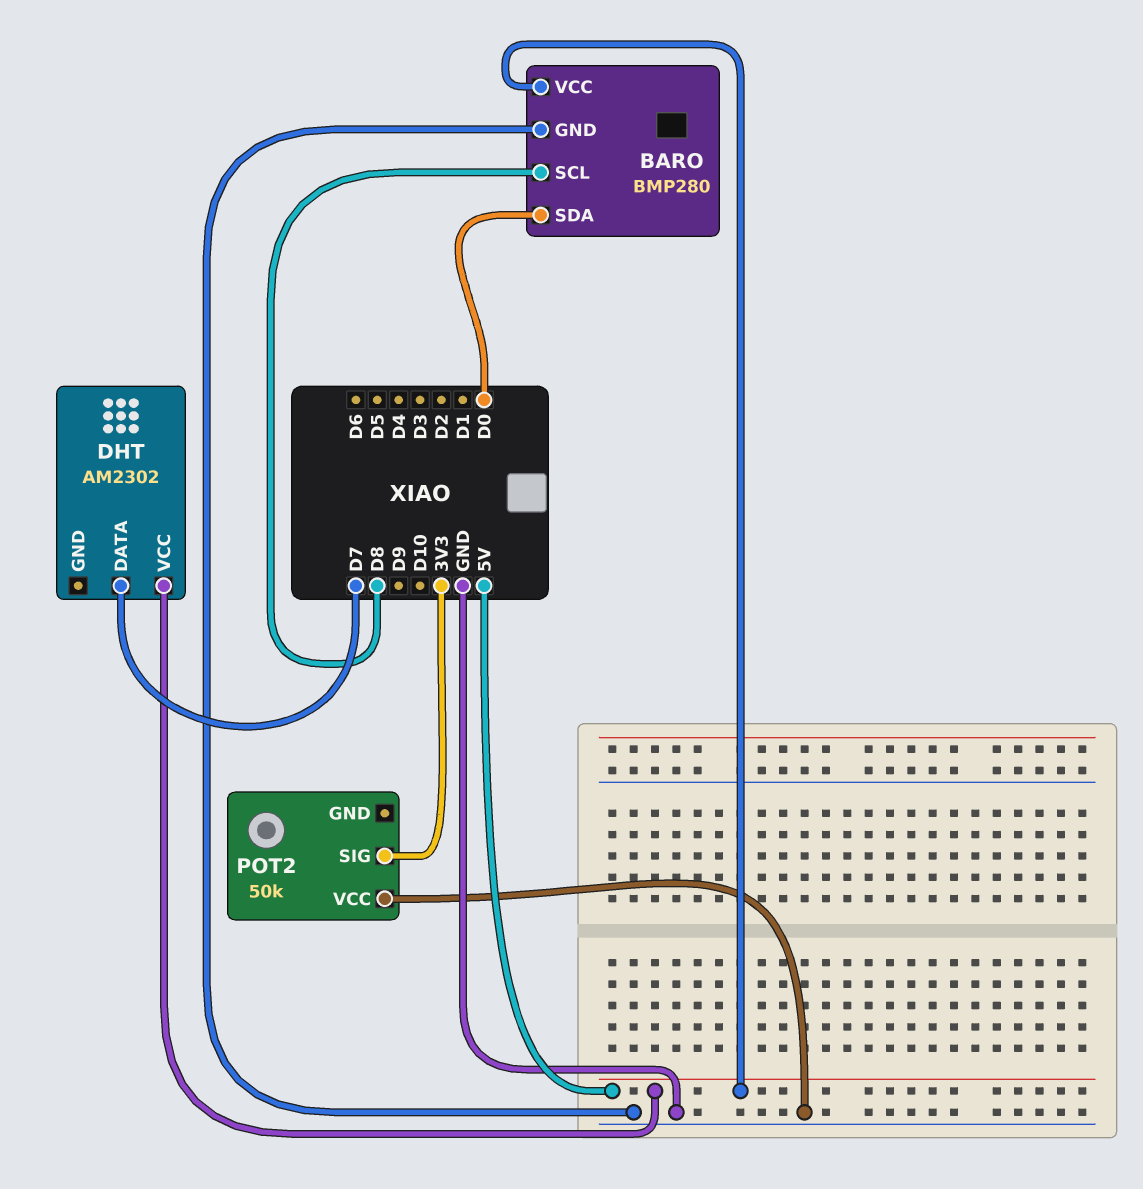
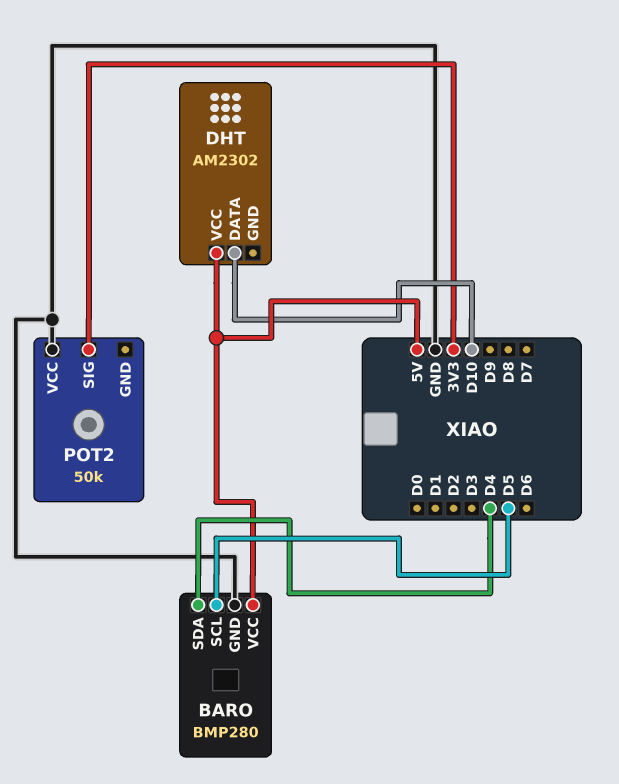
BARO pin SCL: D8 -> D5
BARO pin SDA: D0 -> D4
DHT pin DATA: D7 -> D10

